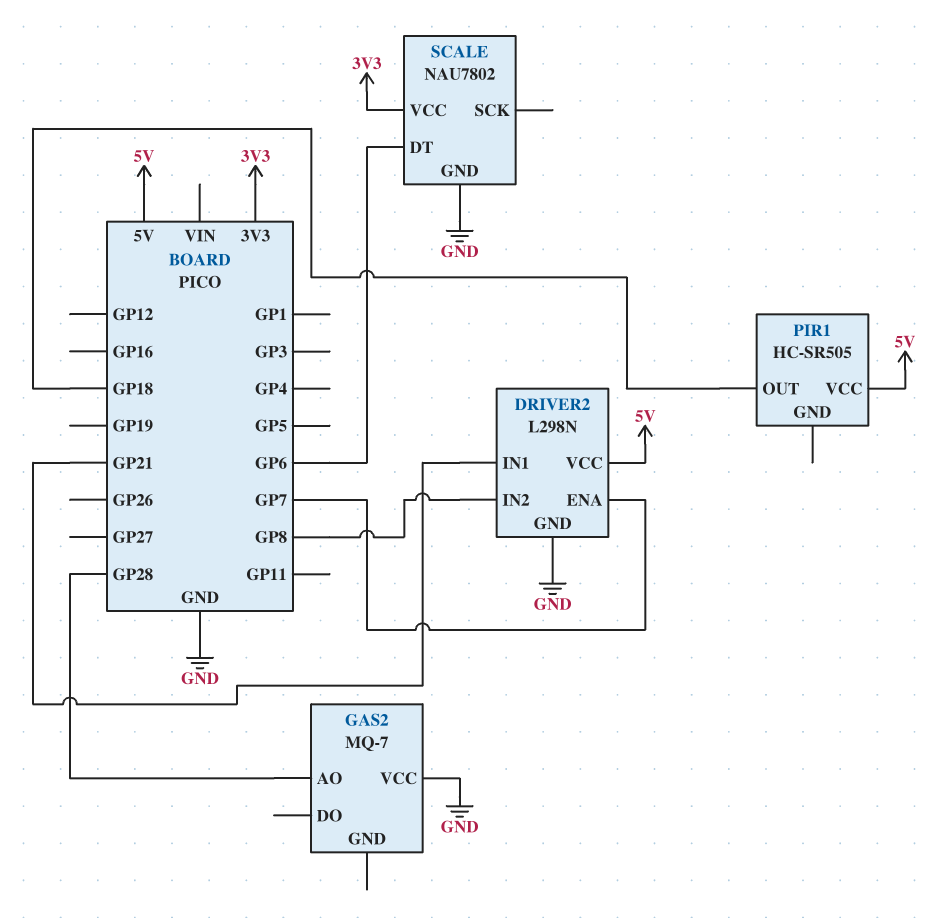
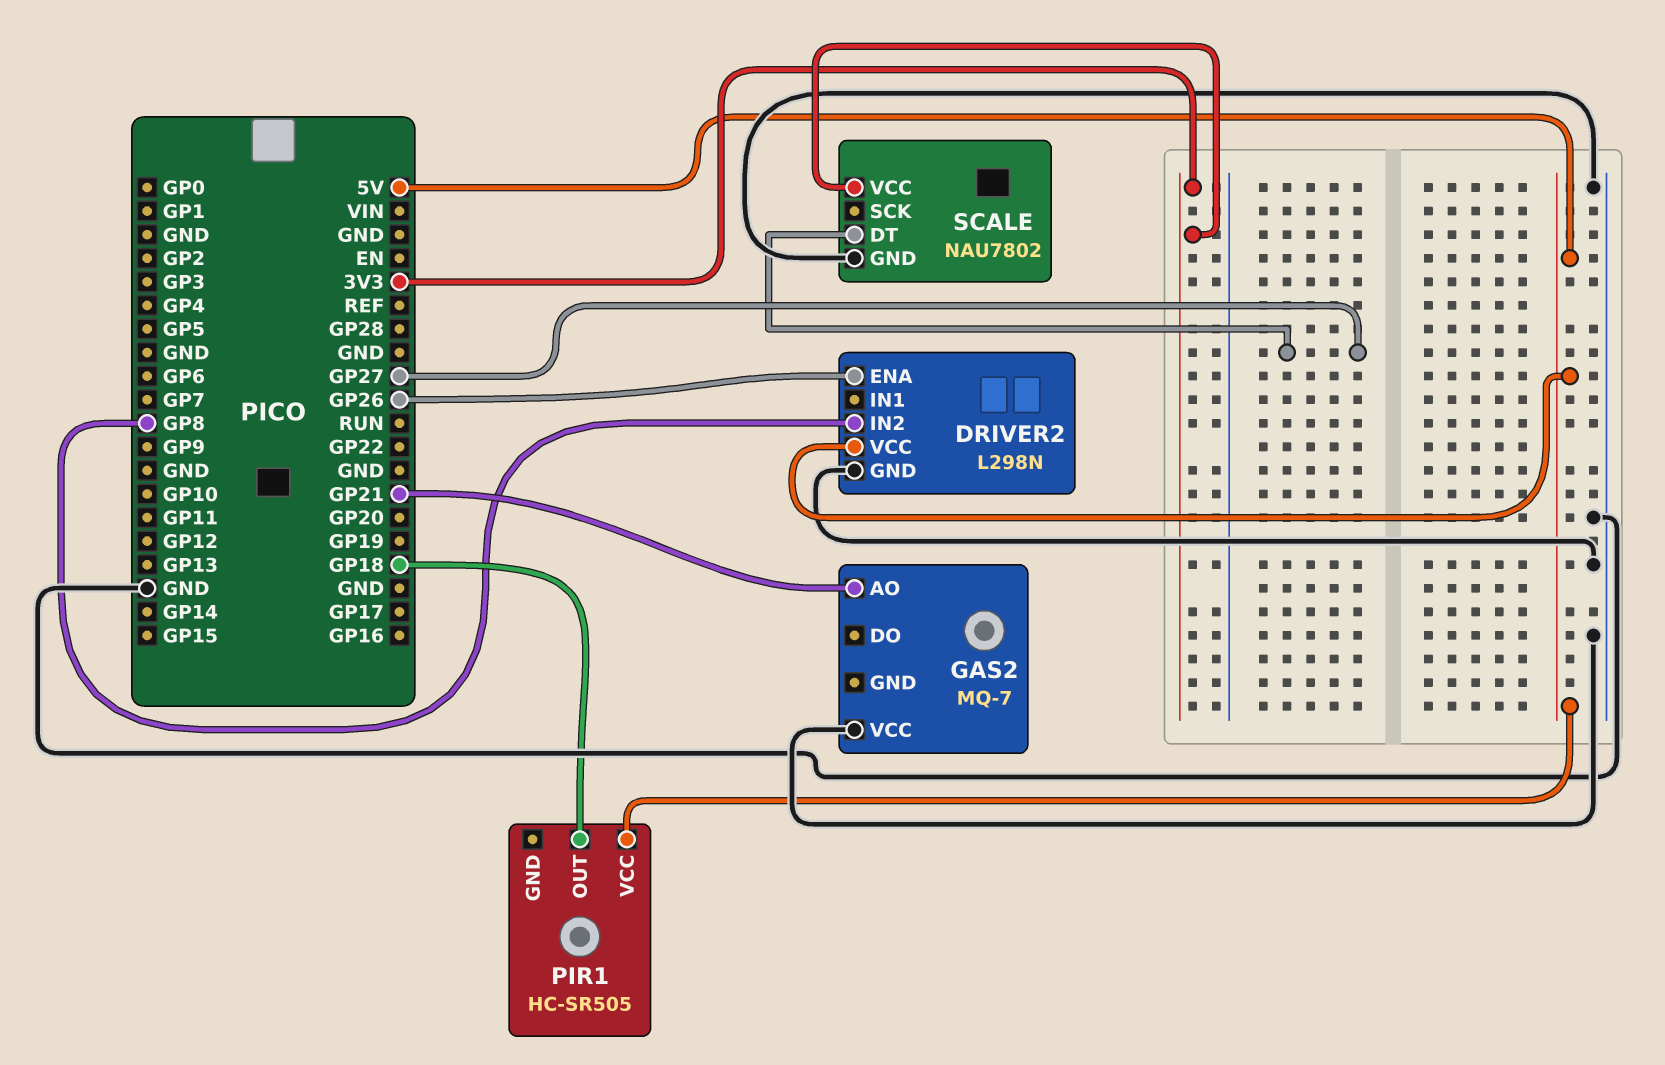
DRIVER2 pin ENA: GP7 -> GP26
DRIVER2 pin IN1: GP21 -> none
GAS2 pin AO: GP28 -> GP21
SCALE pin DT: GP6 -> GP27

